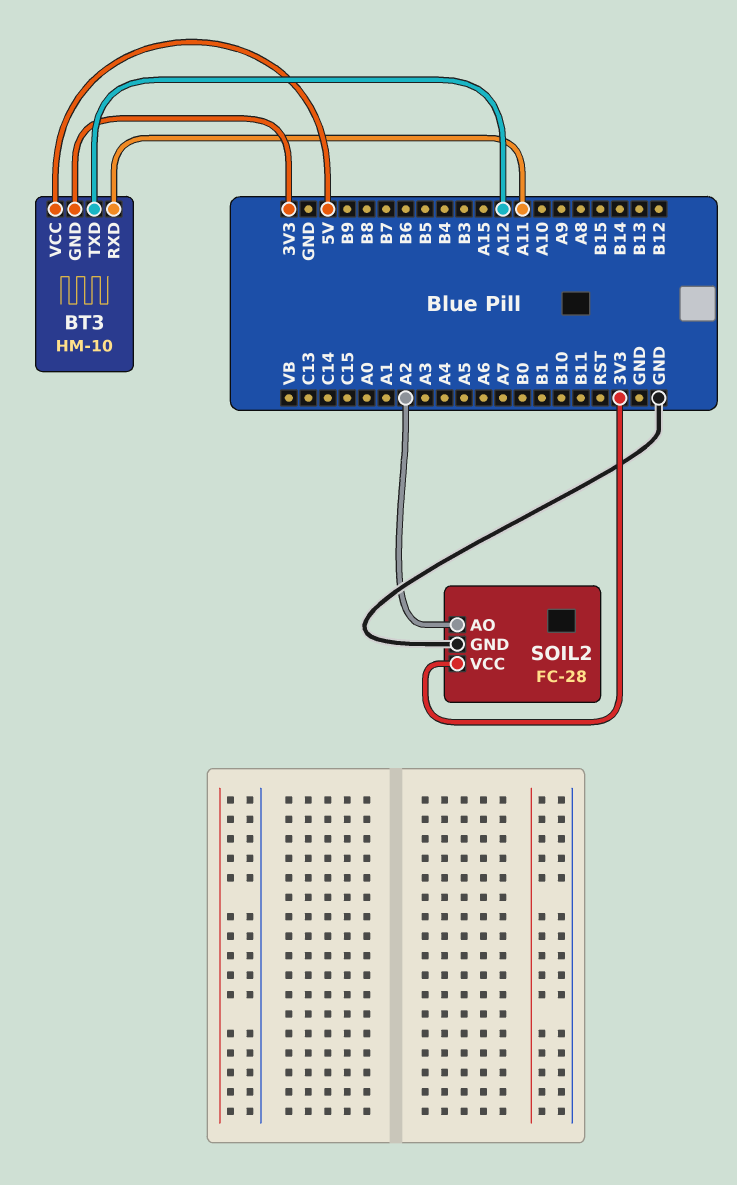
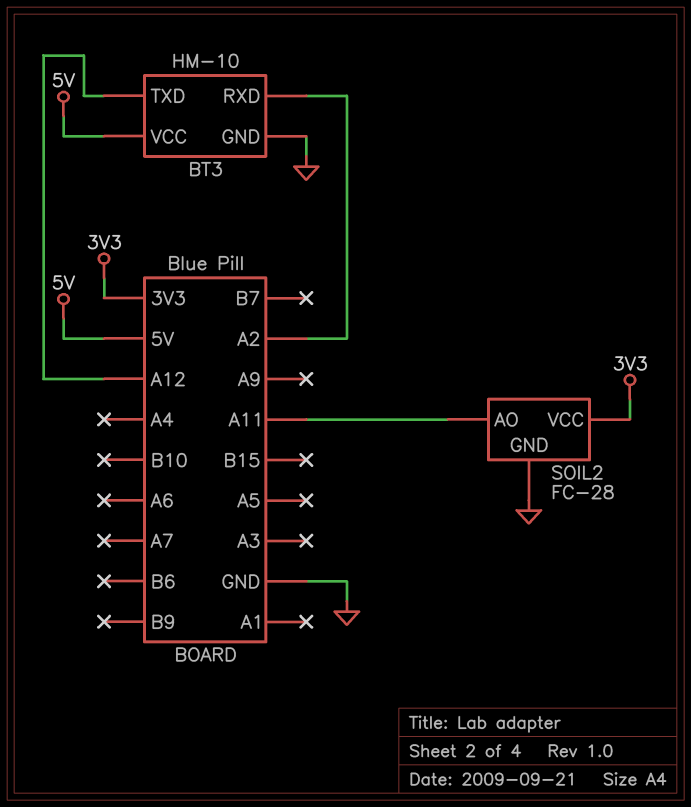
BT3 pin GND: 3V3 -> GND
BT3 pin RXD: A11 -> A2
SOIL2 pin AO: A2 -> A11

